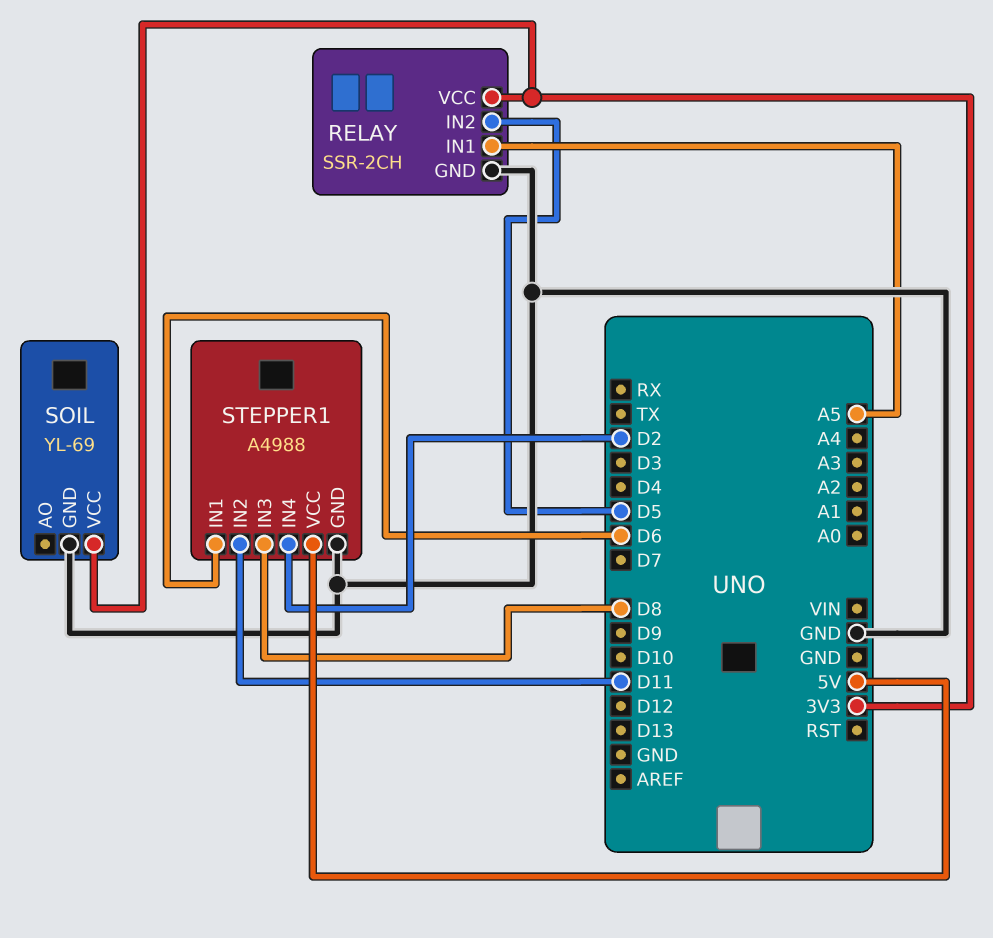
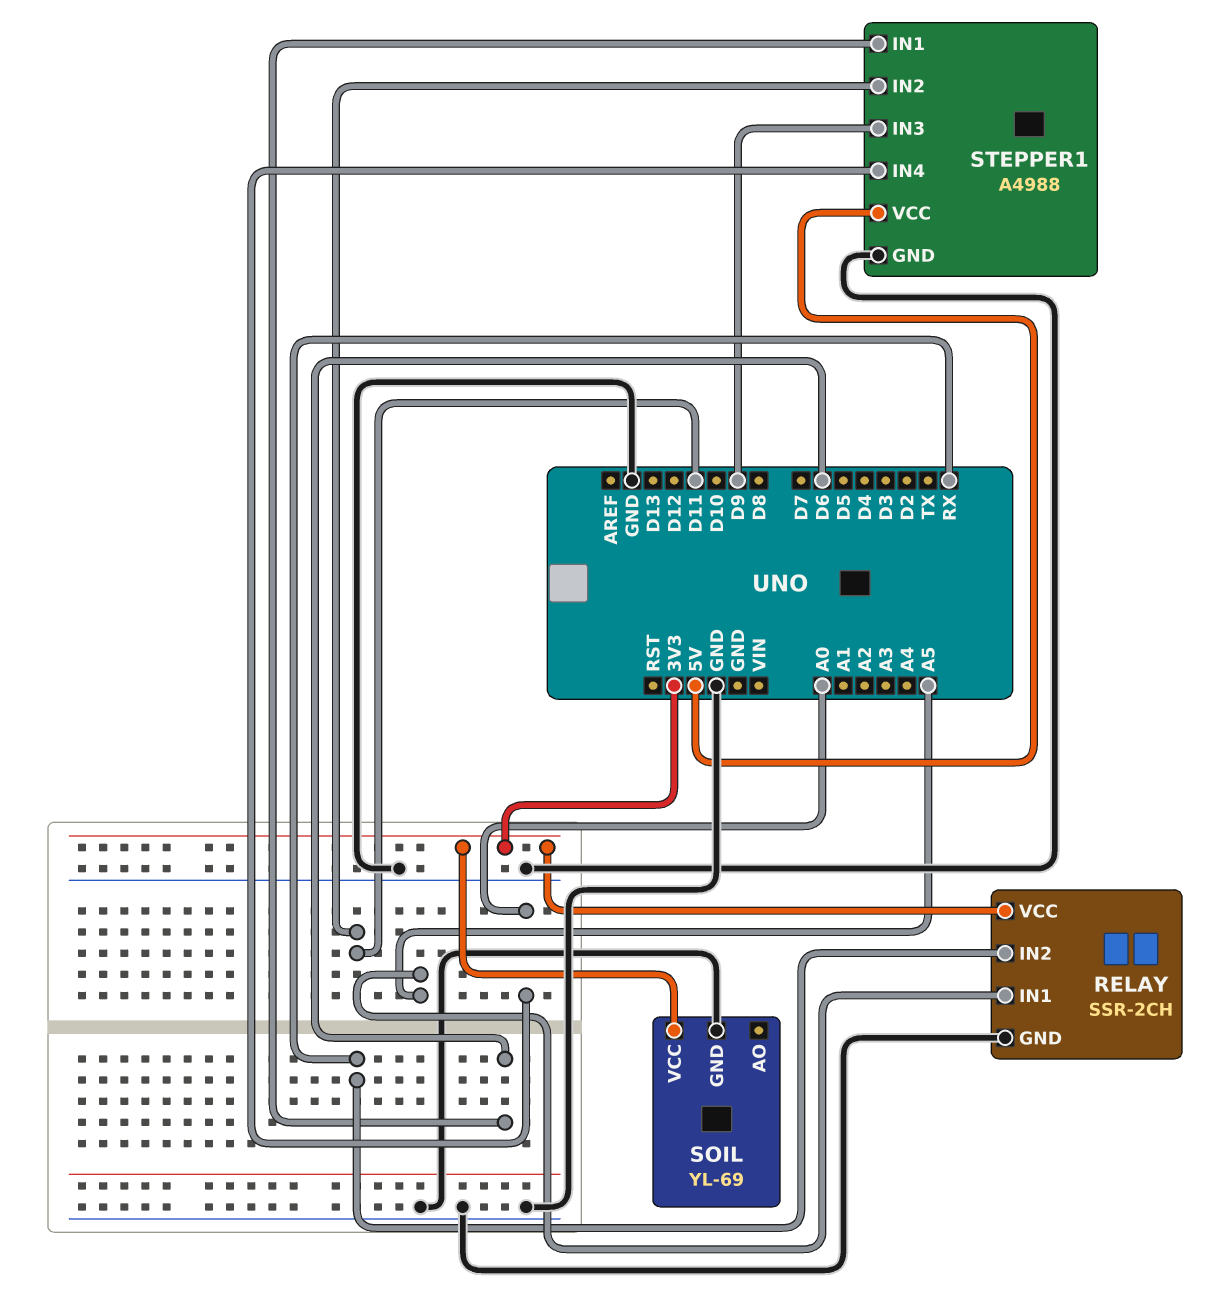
RELAY pin IN2: D5 -> RX
STEPPER1 pin IN3: D8 -> D9
STEPPER1 pin IN4: D2 -> A0

